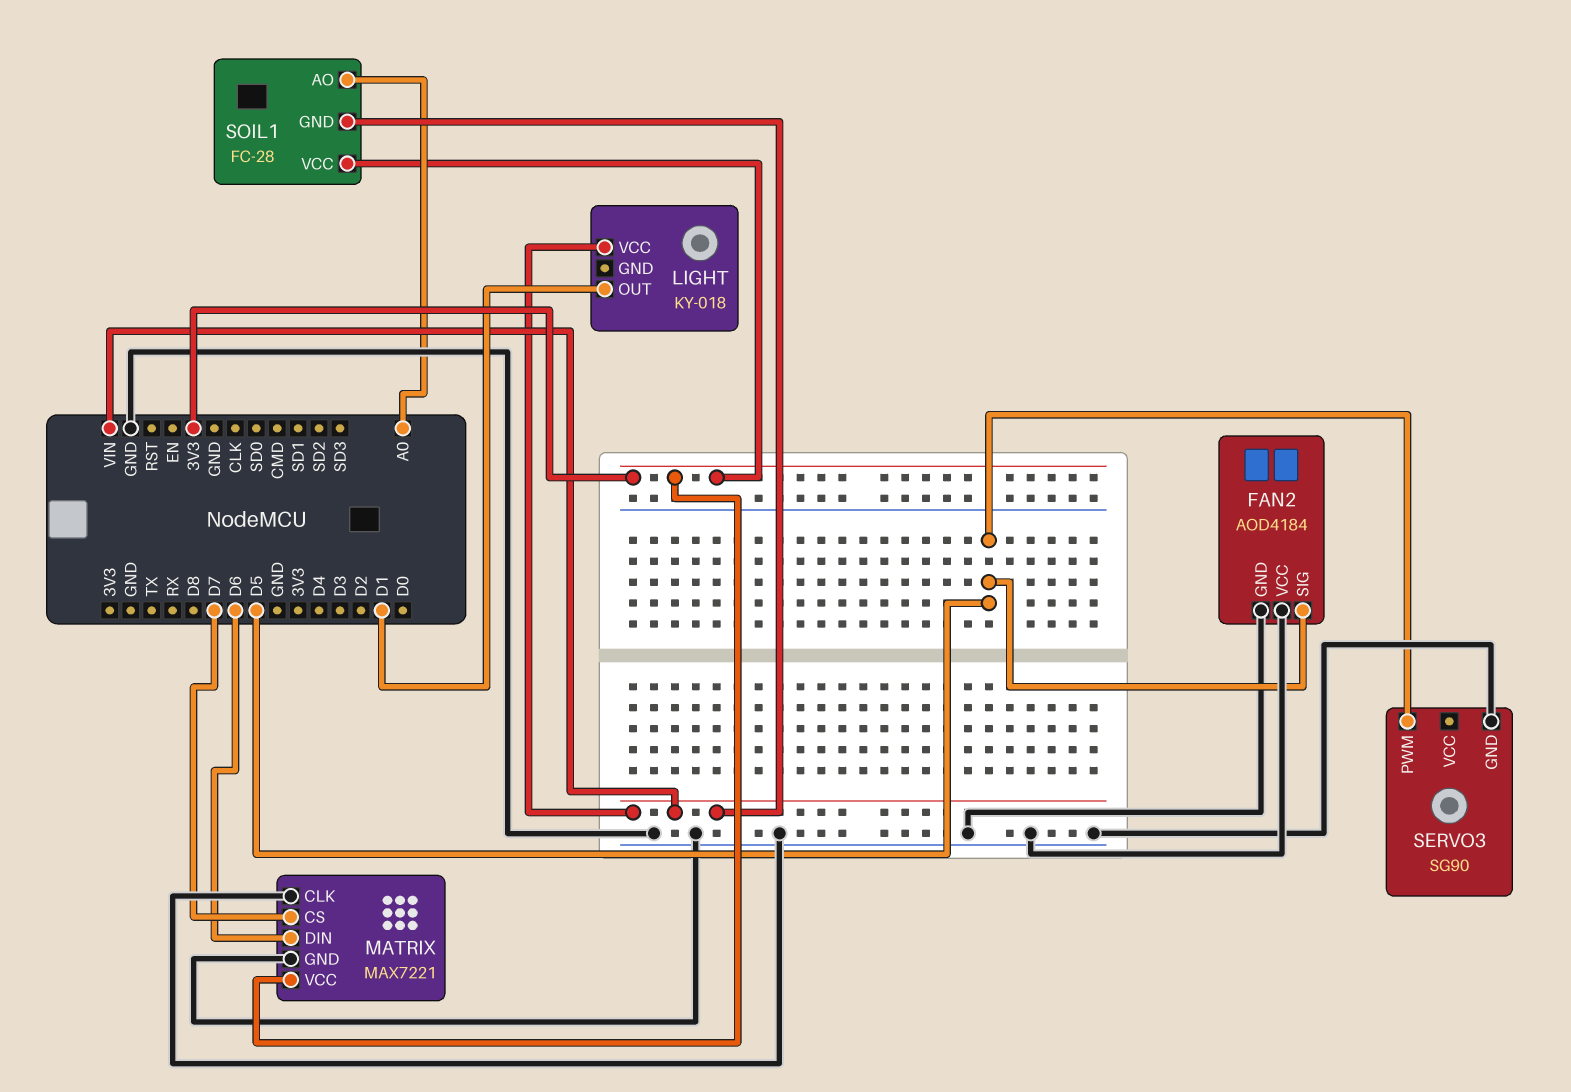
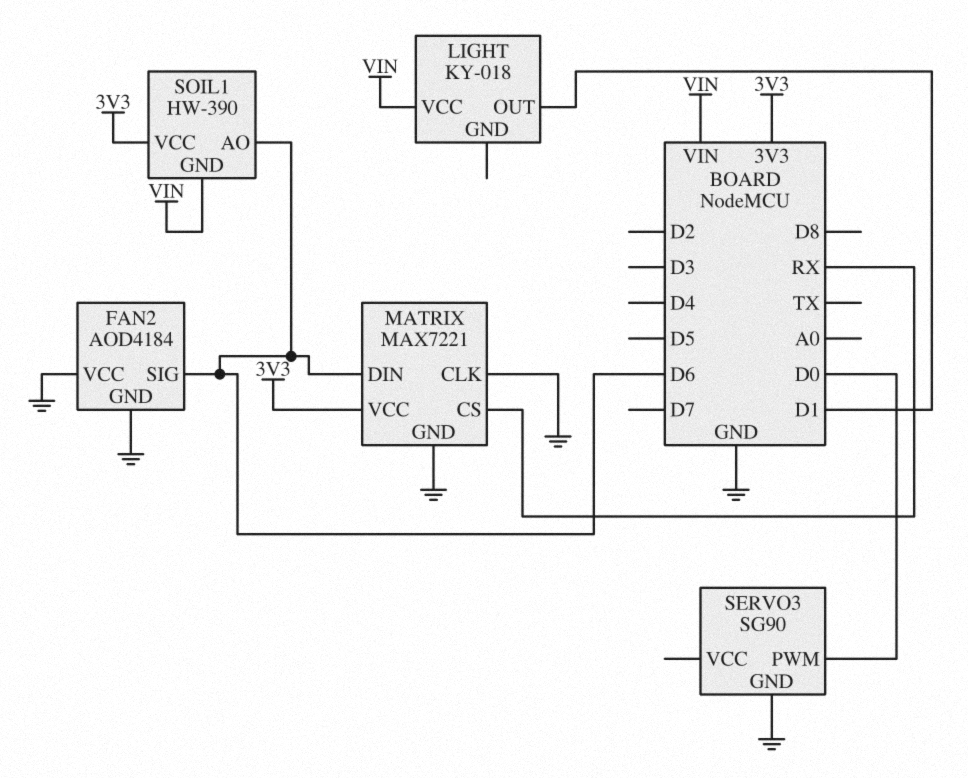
FAN2 pin SIG: D5 -> D6
MATRIX pin CS: D7 -> RX
SERVO3 pin PWM: D5 -> D0
SOIL1: FC-28 -> HW-390
SOIL1 pin AO: A0 -> D6

